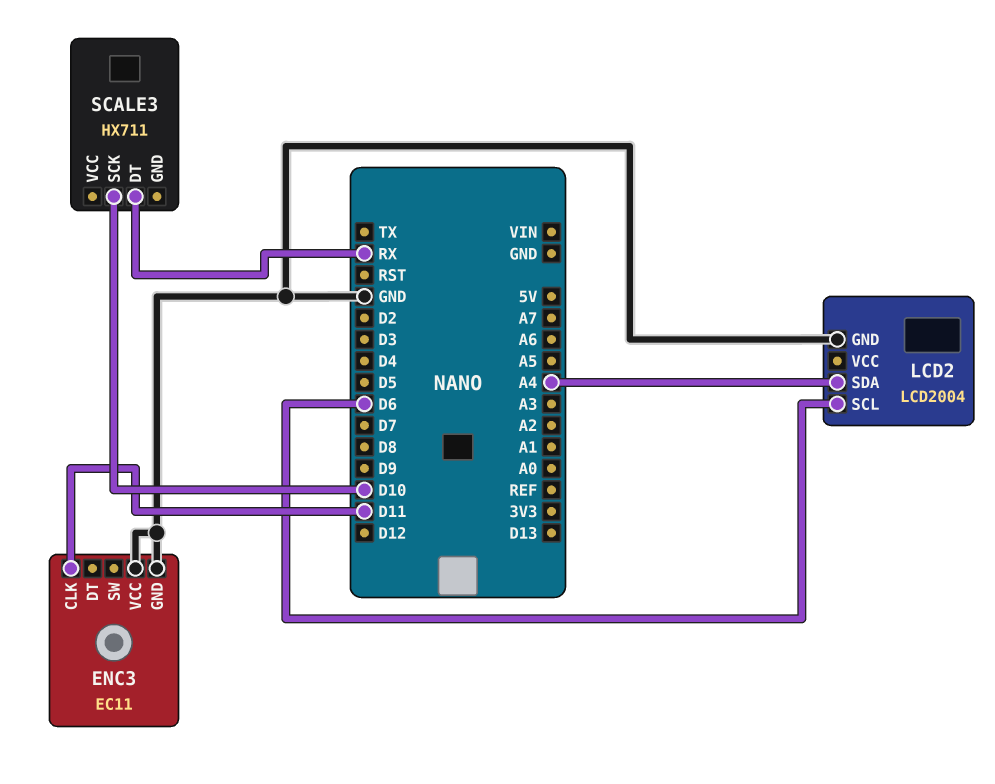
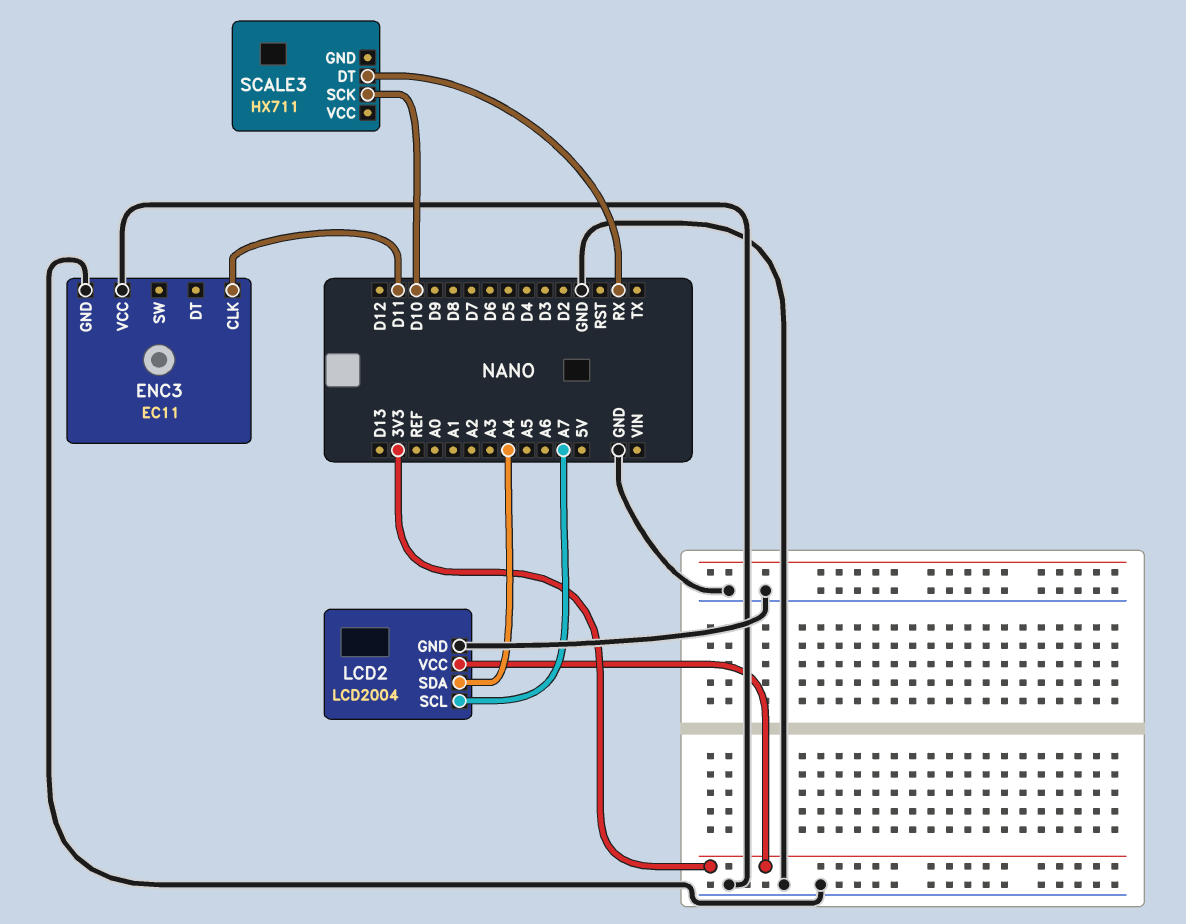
LCD2 pin SCL: D6 -> A7
LCD2 pin VCC: none -> 3V3

